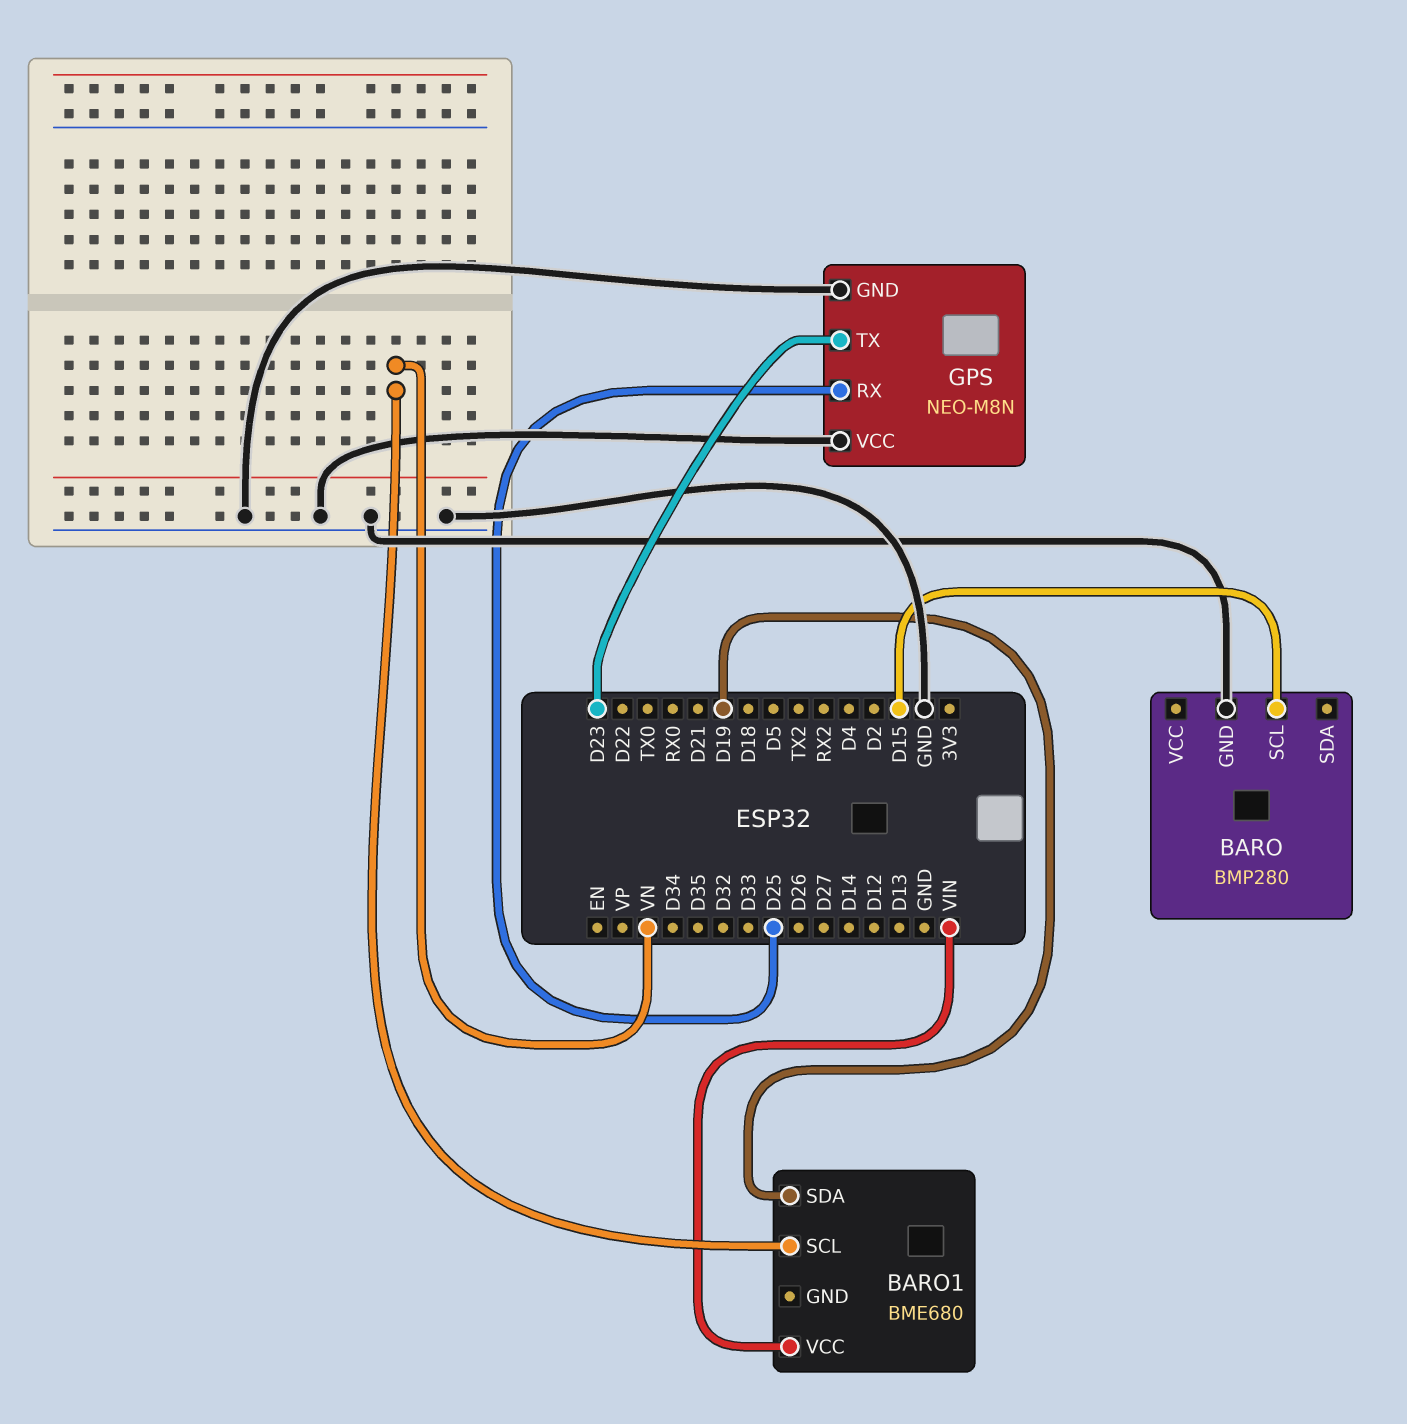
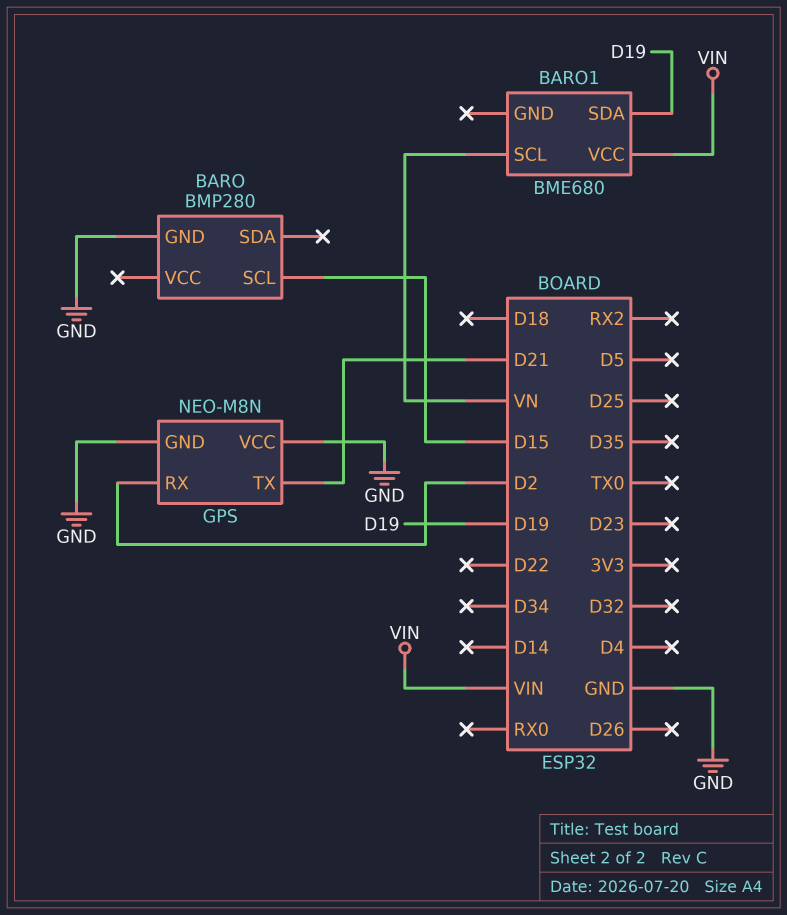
GPS pin RX: D25 -> D2
GPS pin TX: D23 -> D21

